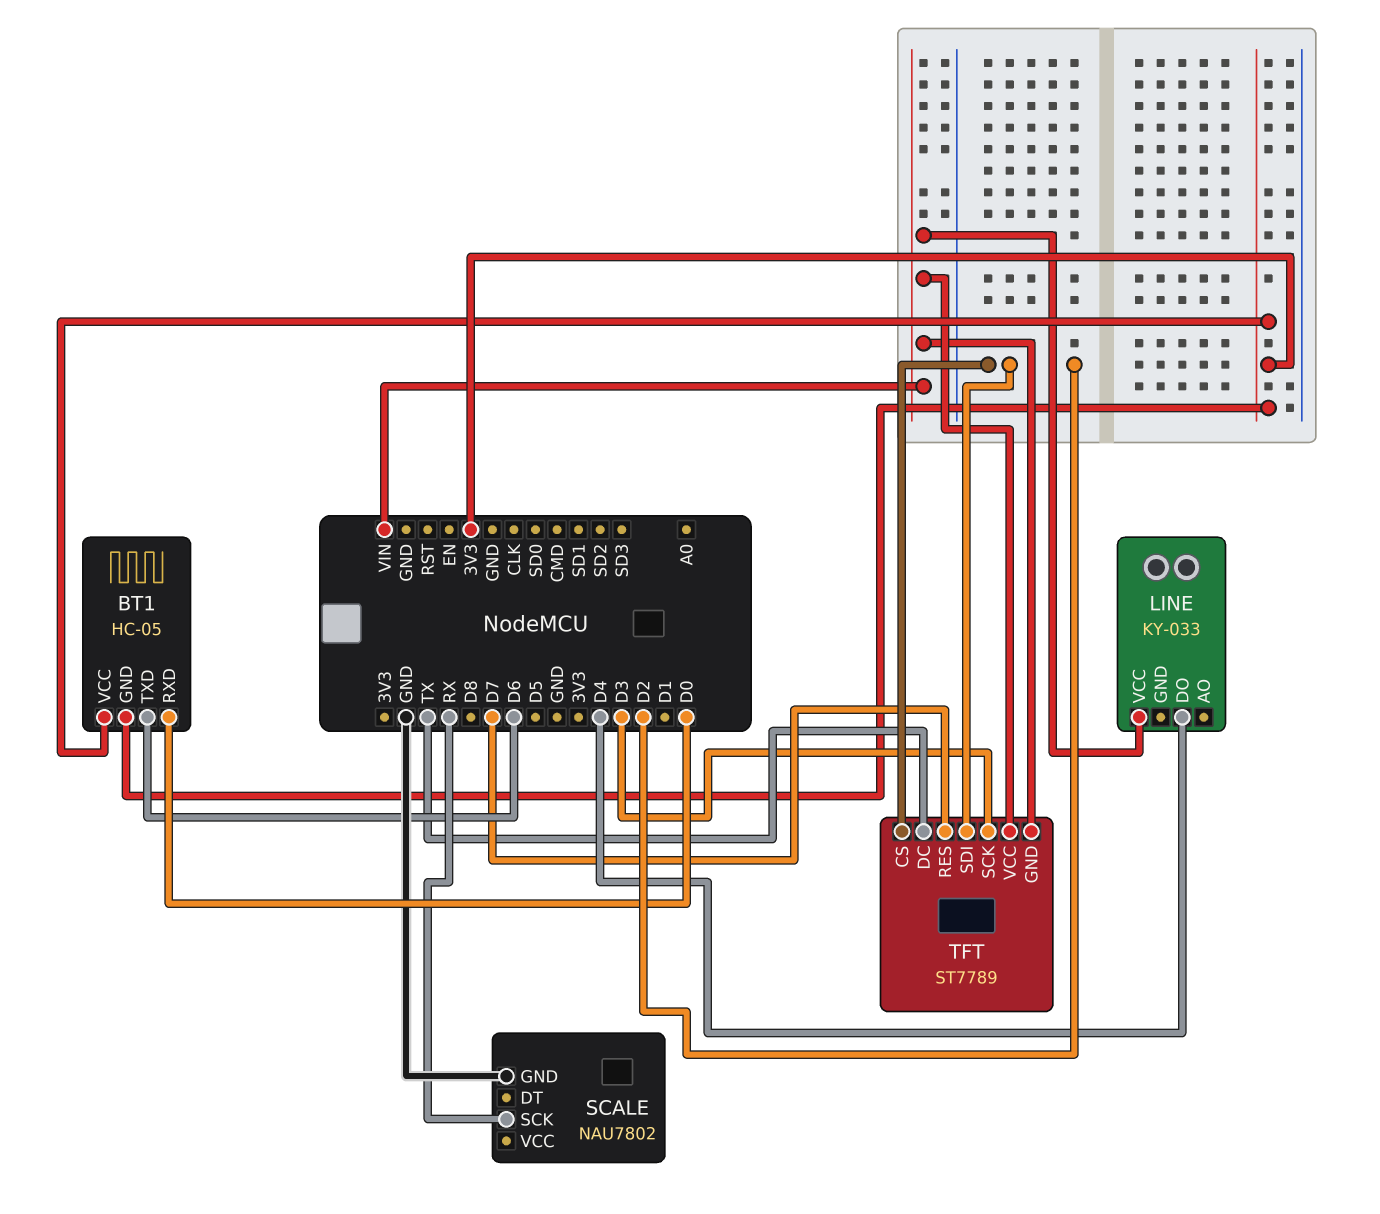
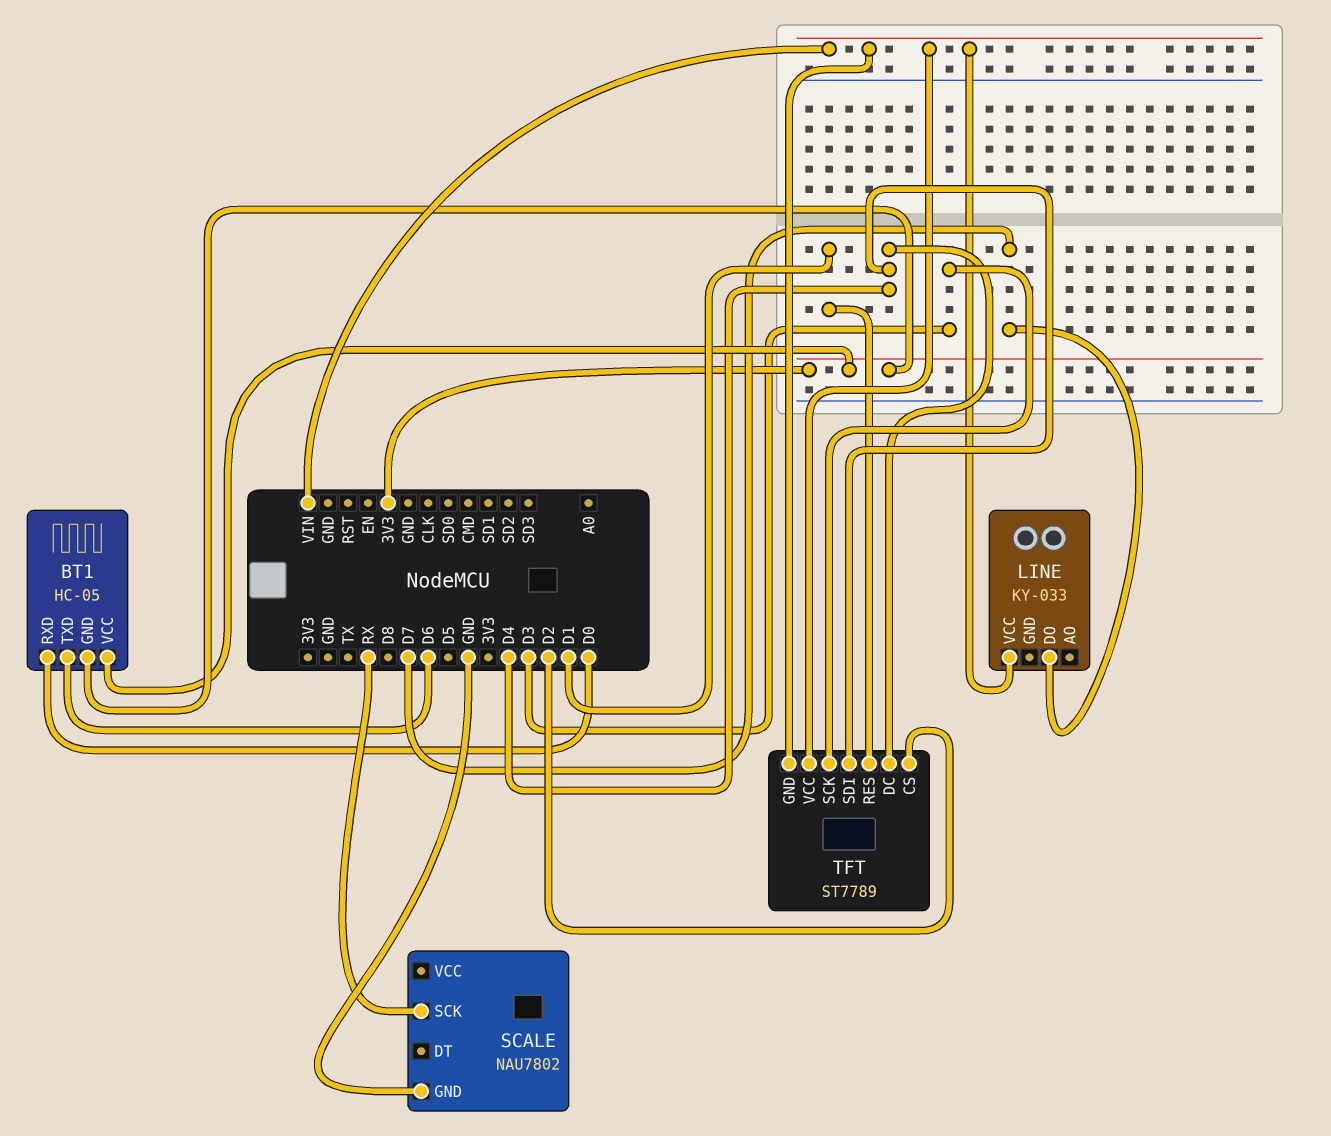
LINE pin DO: D4 -> D7
TFT pin DC: TX -> D4
TFT pin RES: D7 -> D1
TFT pin SDI: D2 -> D4

